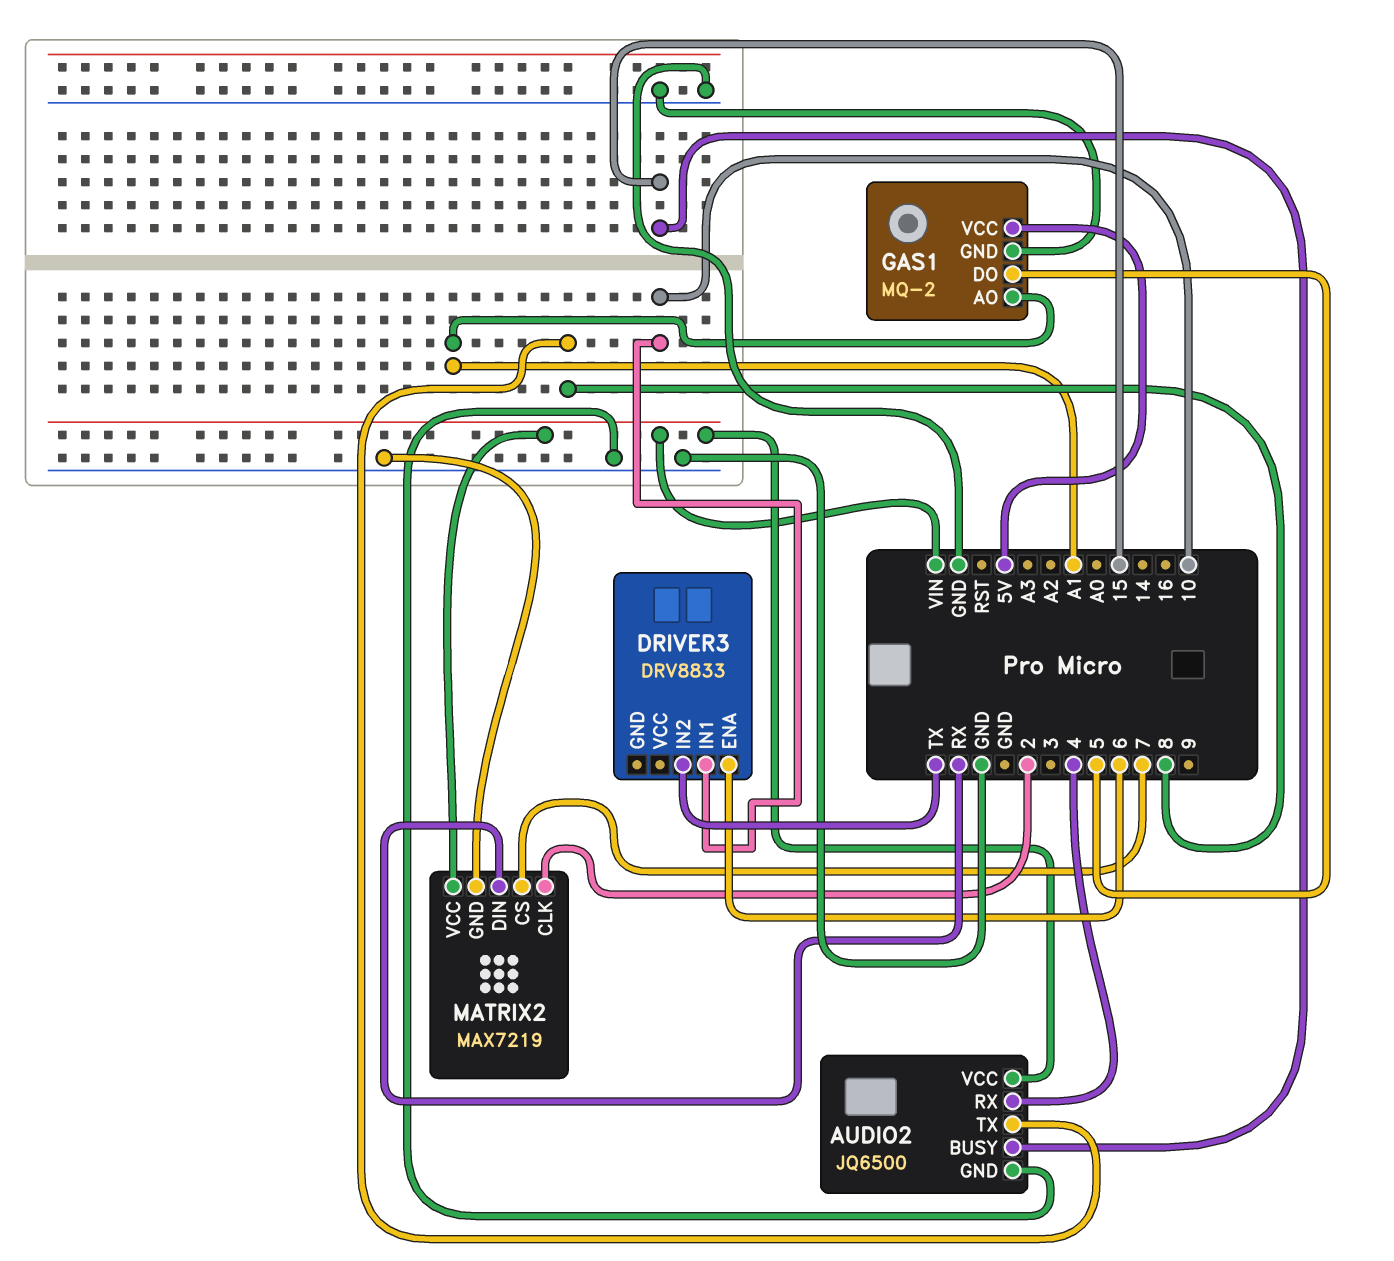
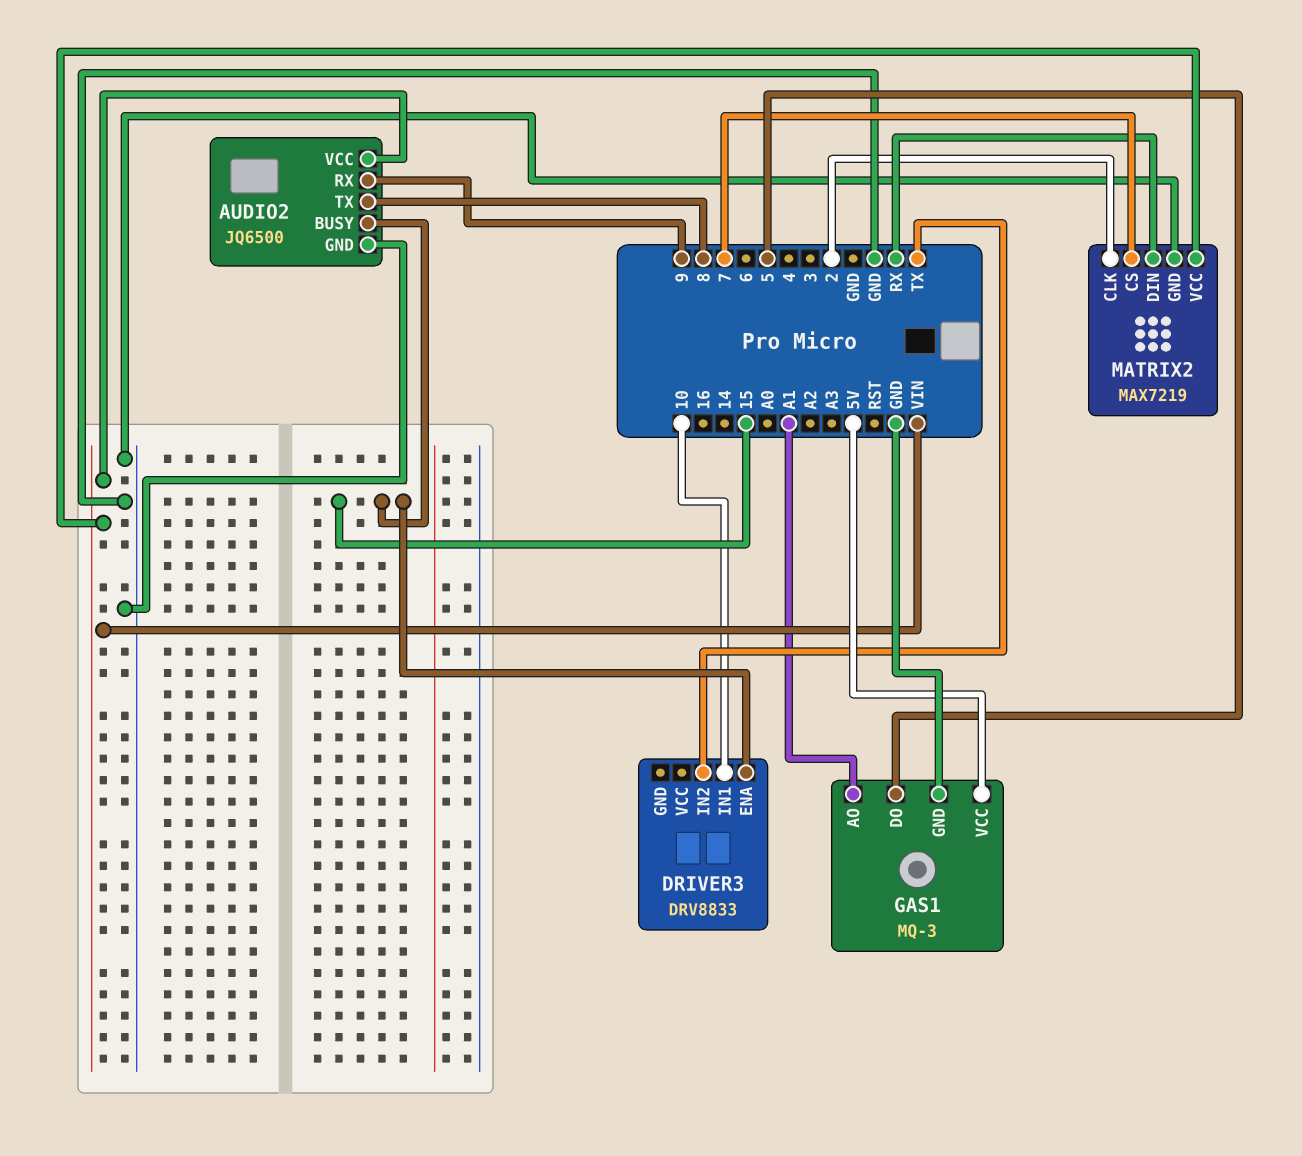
AUDIO2 pin RX: 4 -> 9
DRIVER3 pin ENA: 6 -> 15
GAS1: MQ-2 -> MQ-3

